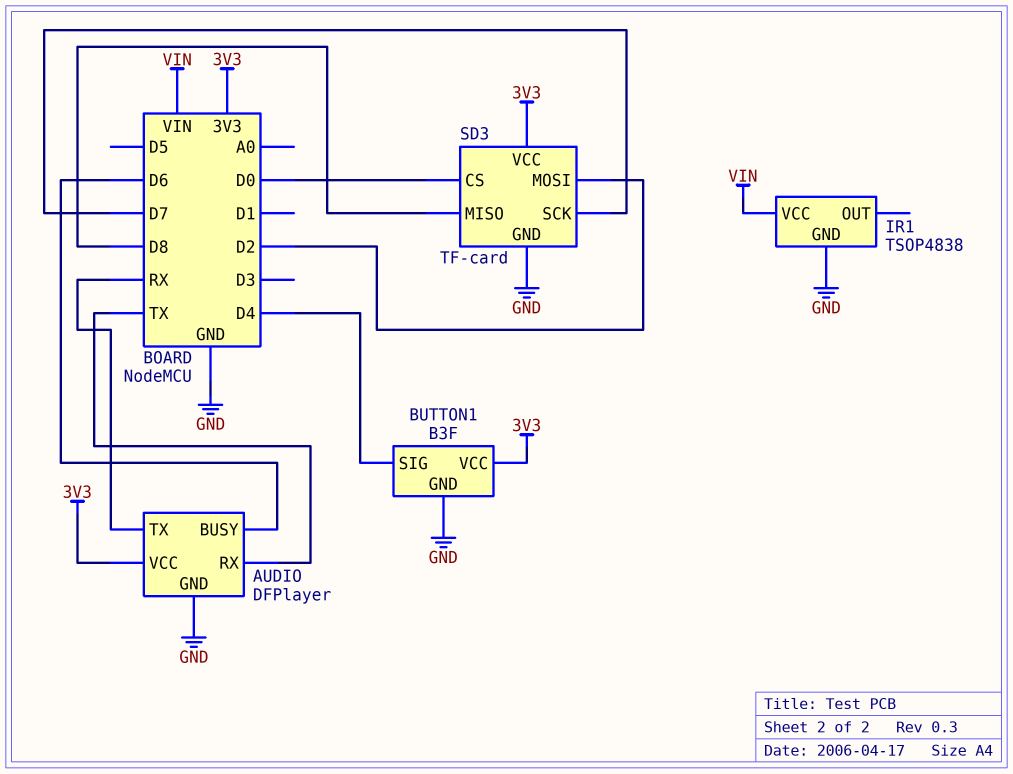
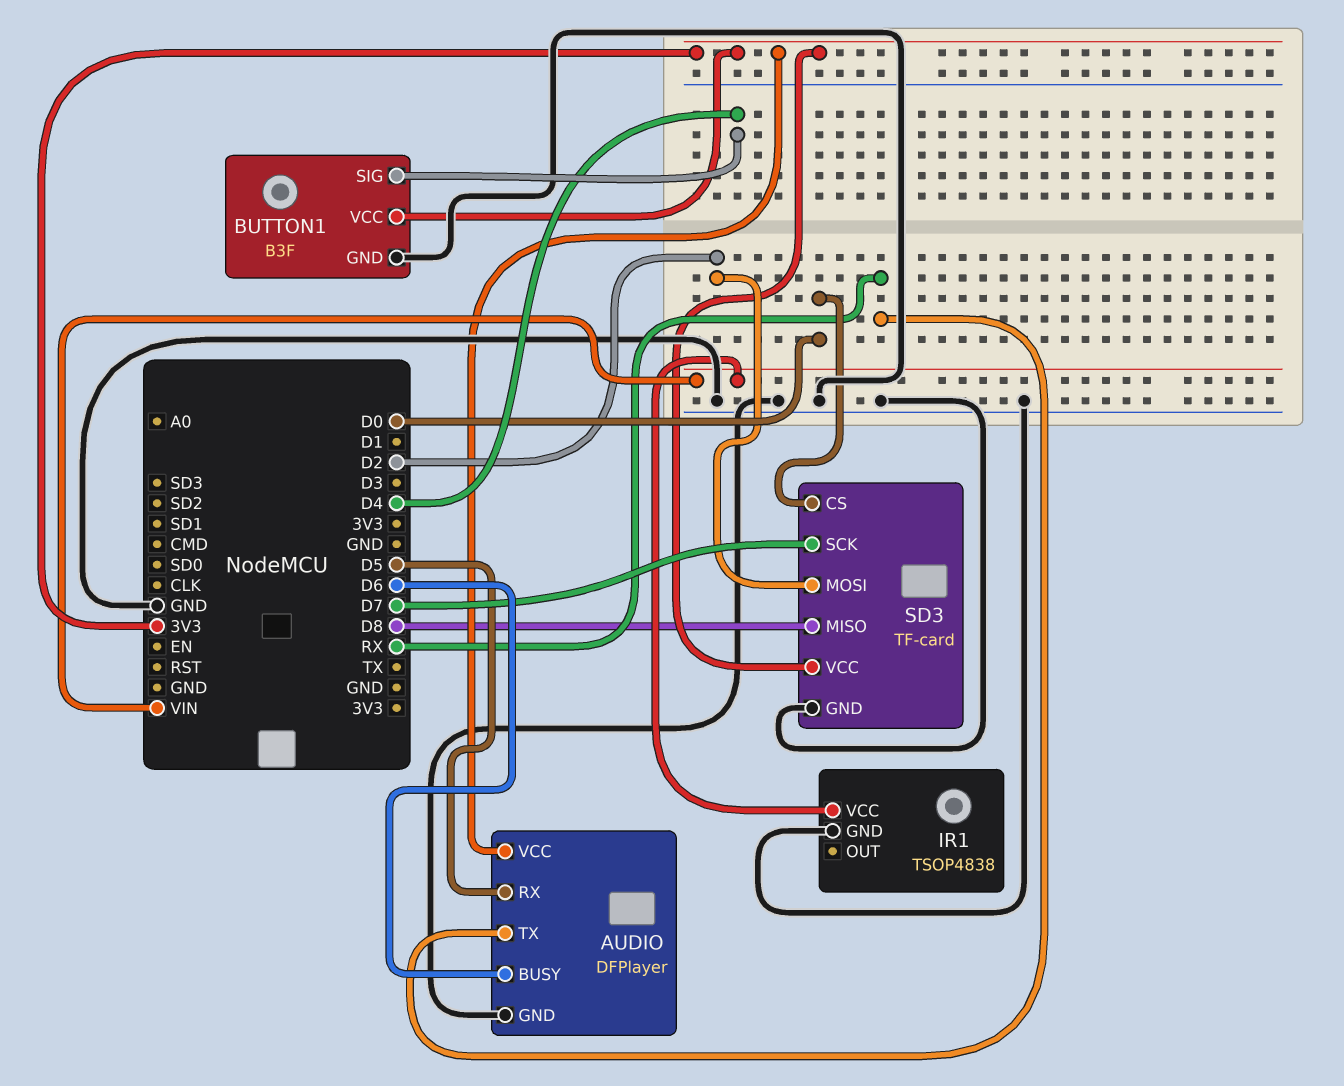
AUDIO pin RX: TX -> D5

